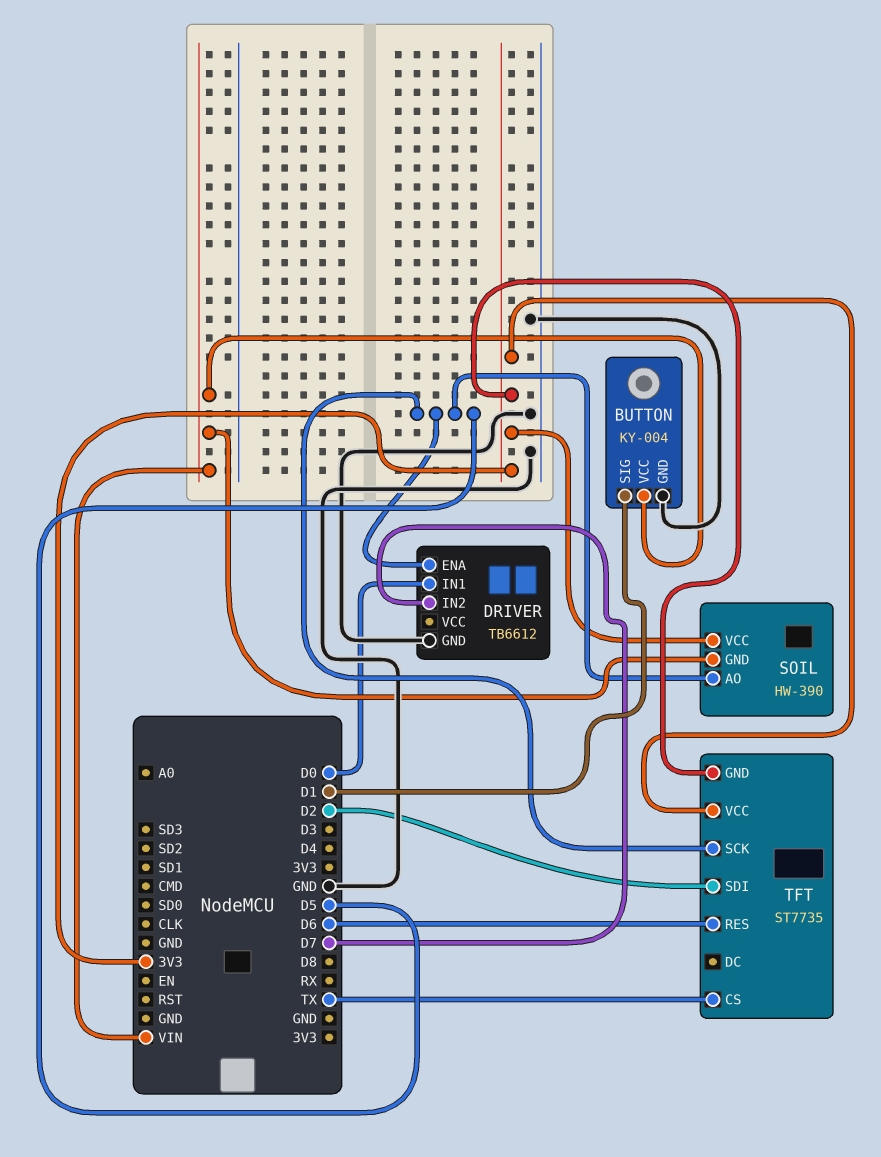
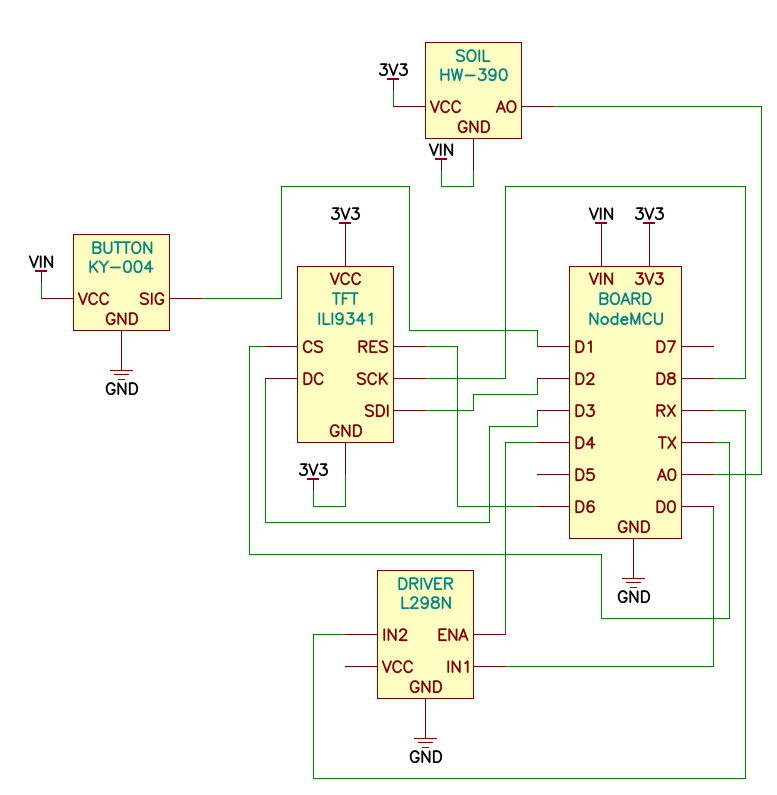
DRIVER: TB6612 -> L298N
DRIVER pin ENA: D5 -> D4
DRIVER pin IN2: D7 -> RX
SOIL pin AO: D5 -> A0
TFT: ST7735 -> ILI9341
TFT pin DC: none -> D3
TFT pin SCK: D5 -> D8

